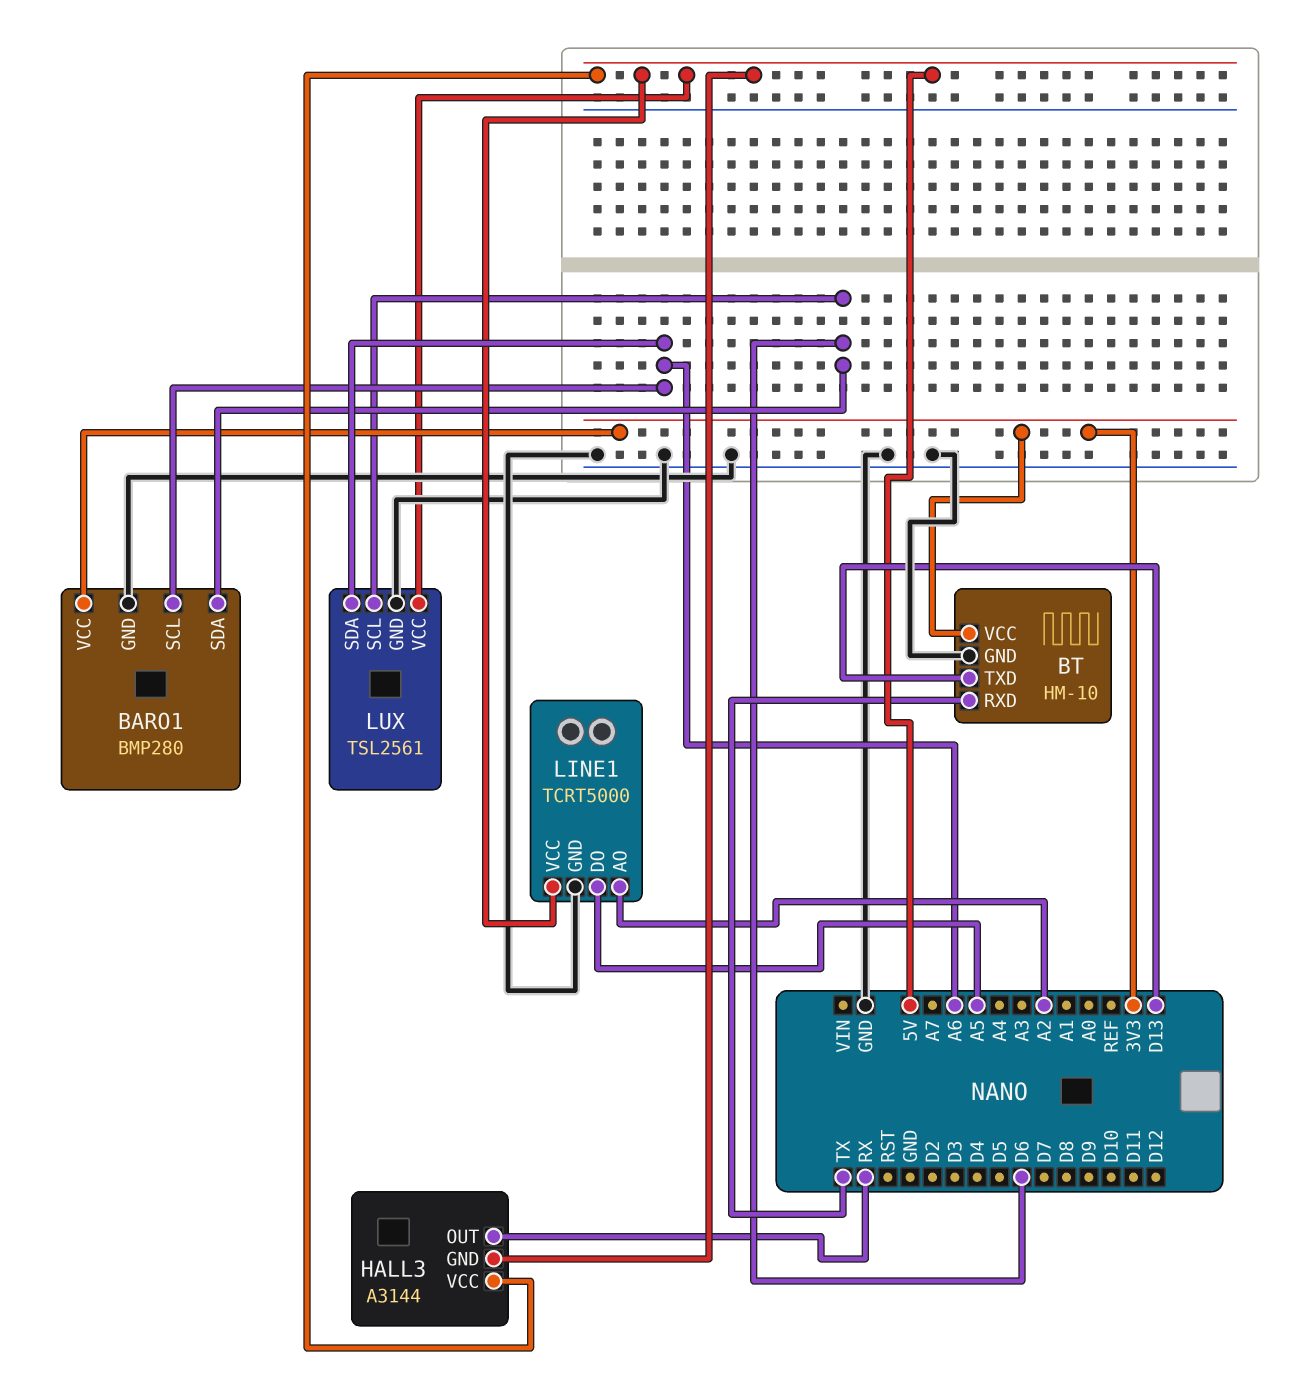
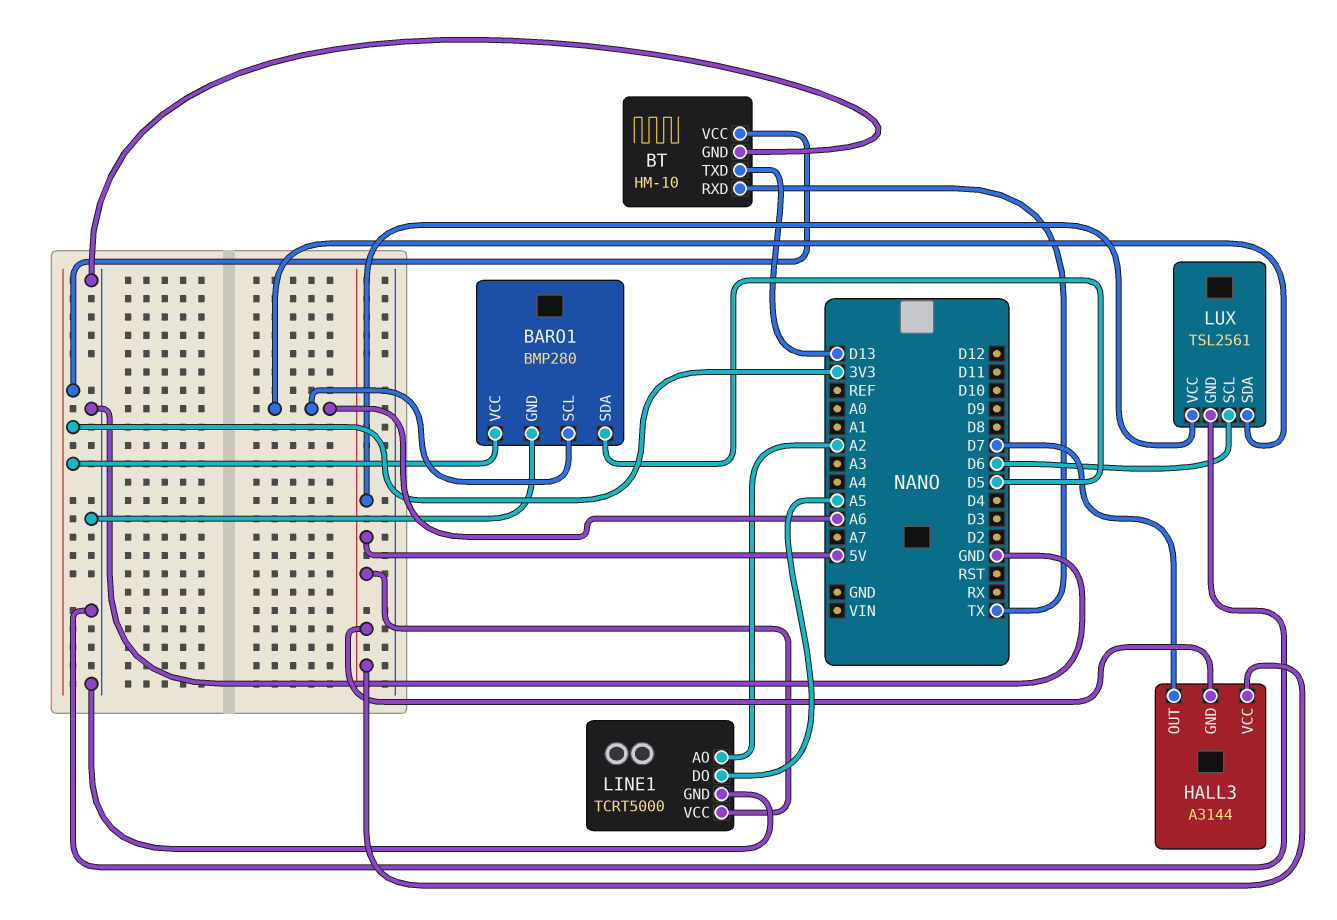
BARO1 pin SDA: D6 -> D5
HALL3 pin OUT: RX -> D7

